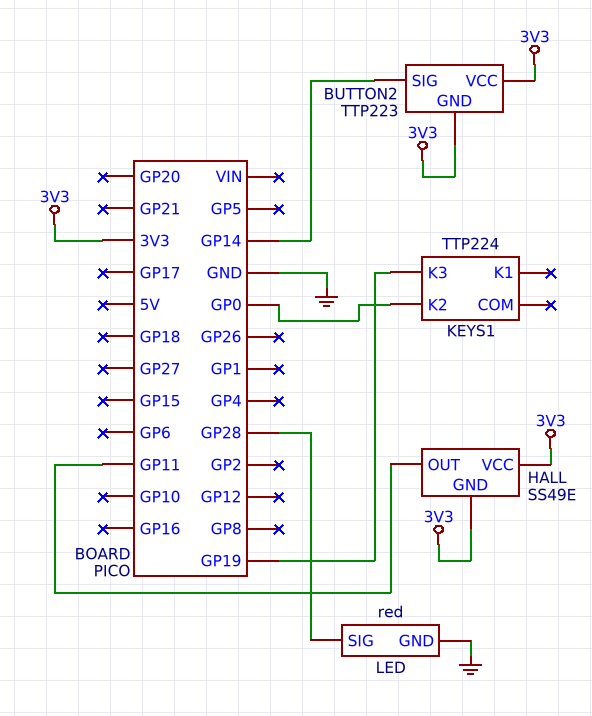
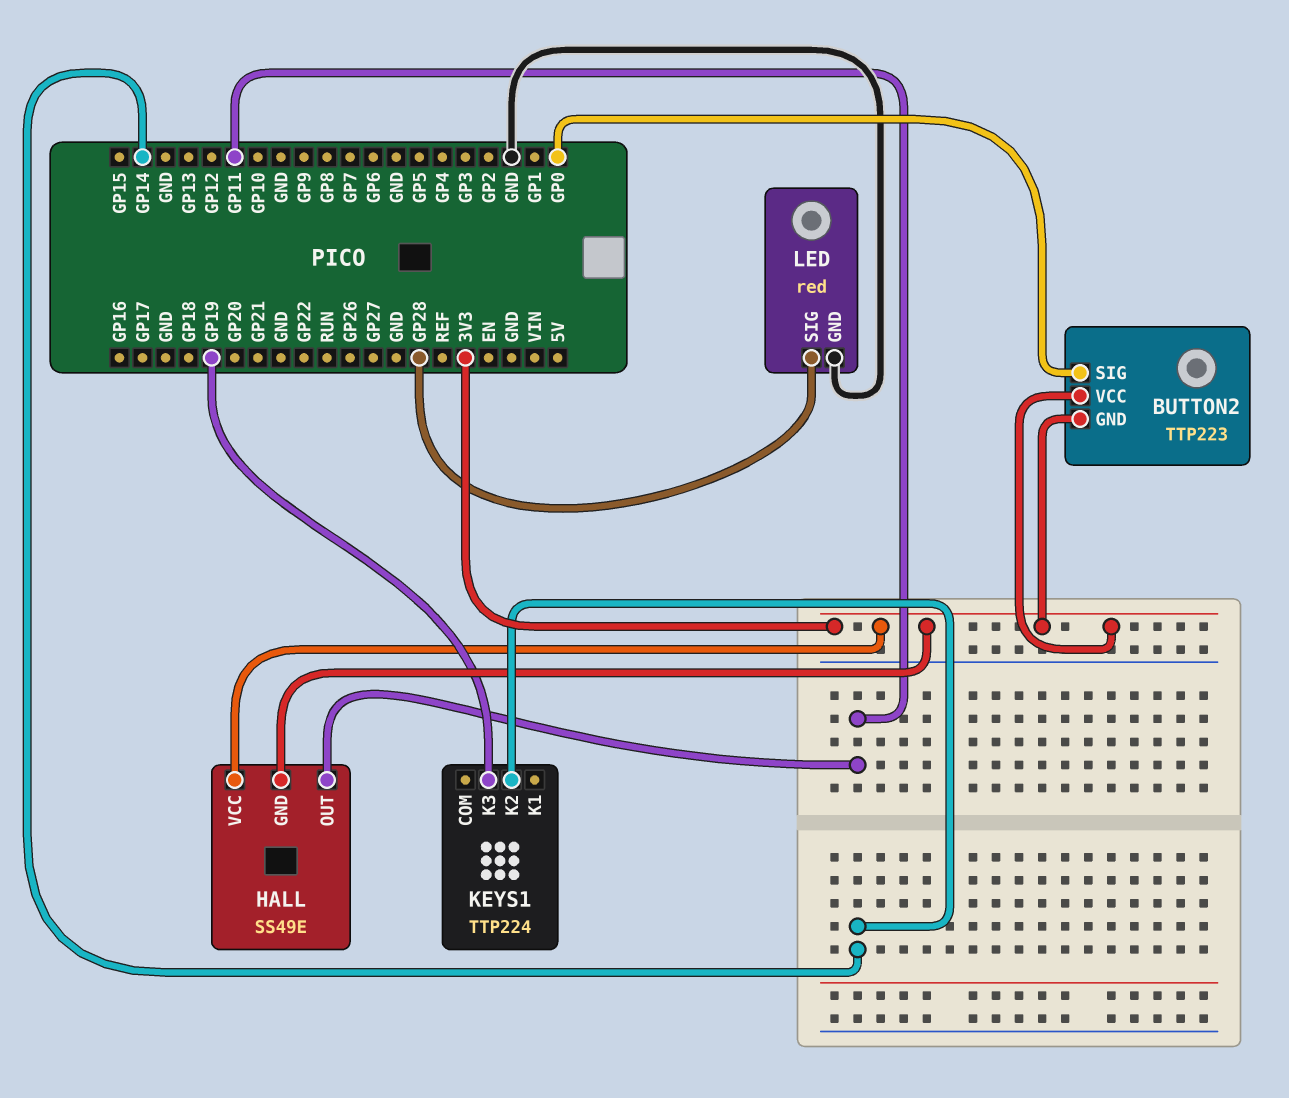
BUTTON2 pin SIG: GP14 -> GP0
KEYS1 pin K2: GP0 -> GP14

